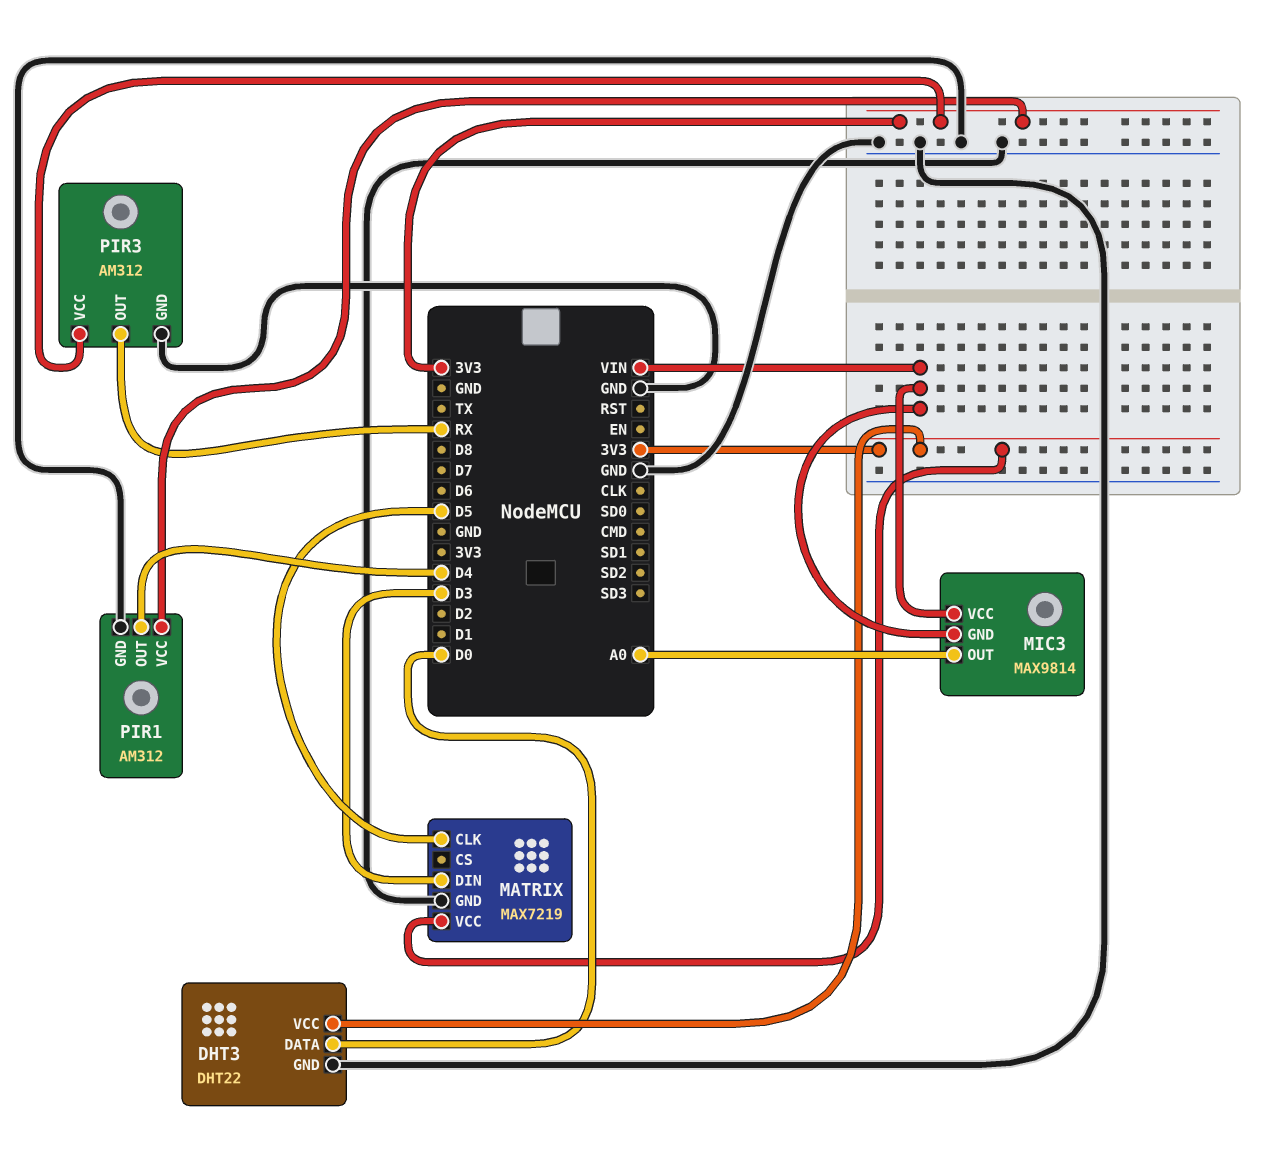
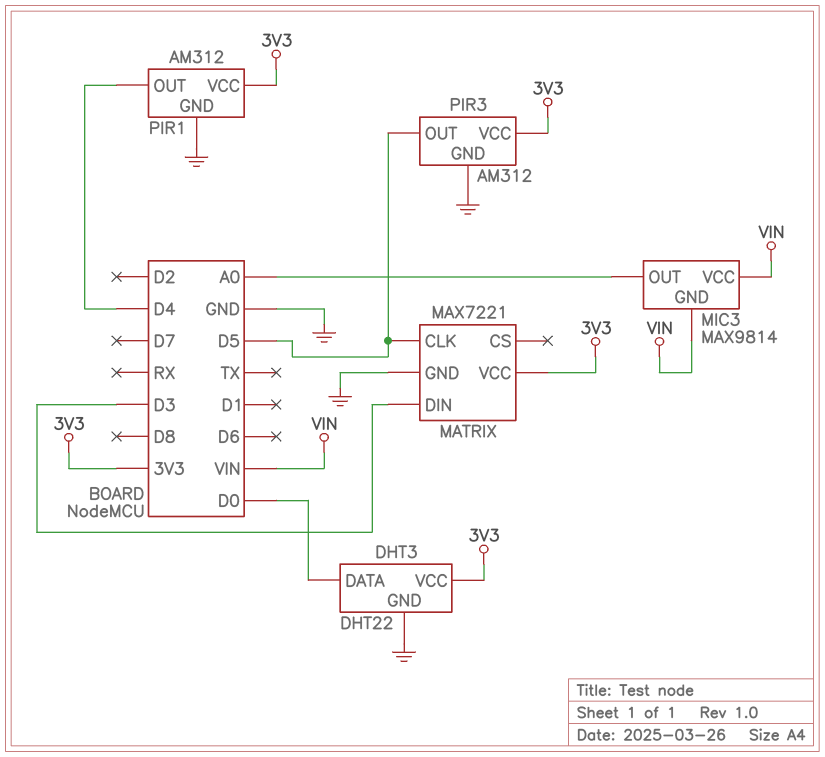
MATRIX: MAX7219 -> MAX7221
PIR3 pin OUT: RX -> D5

